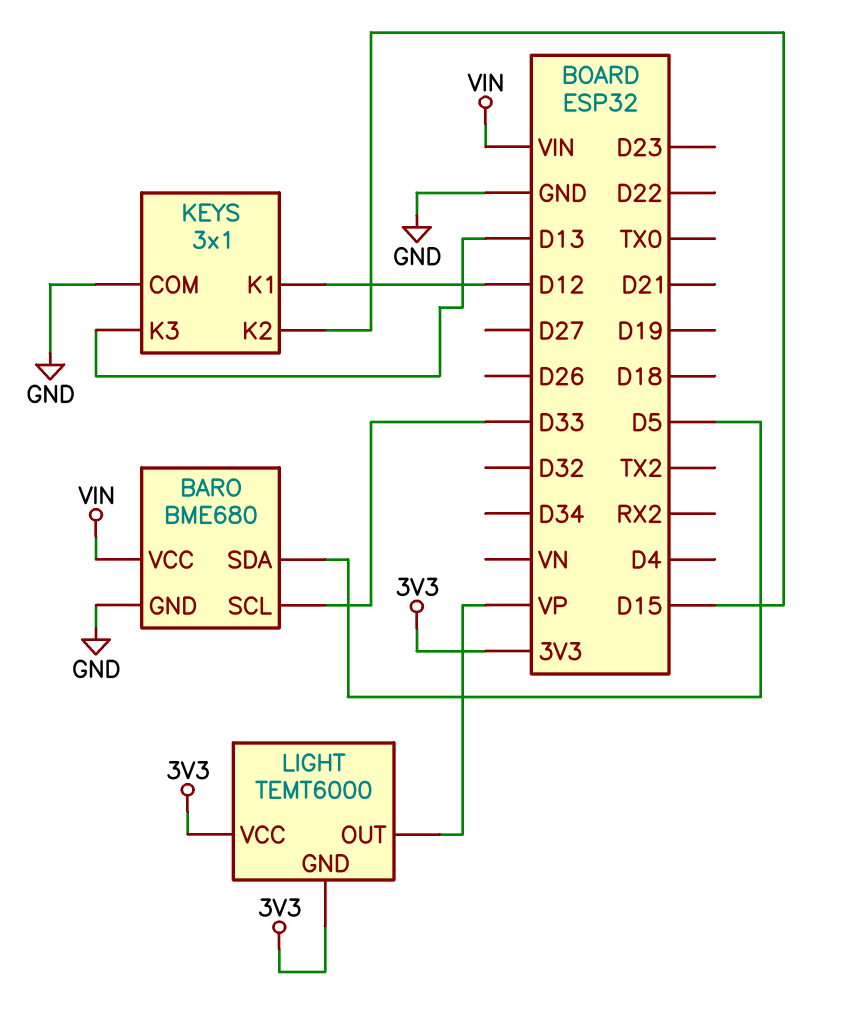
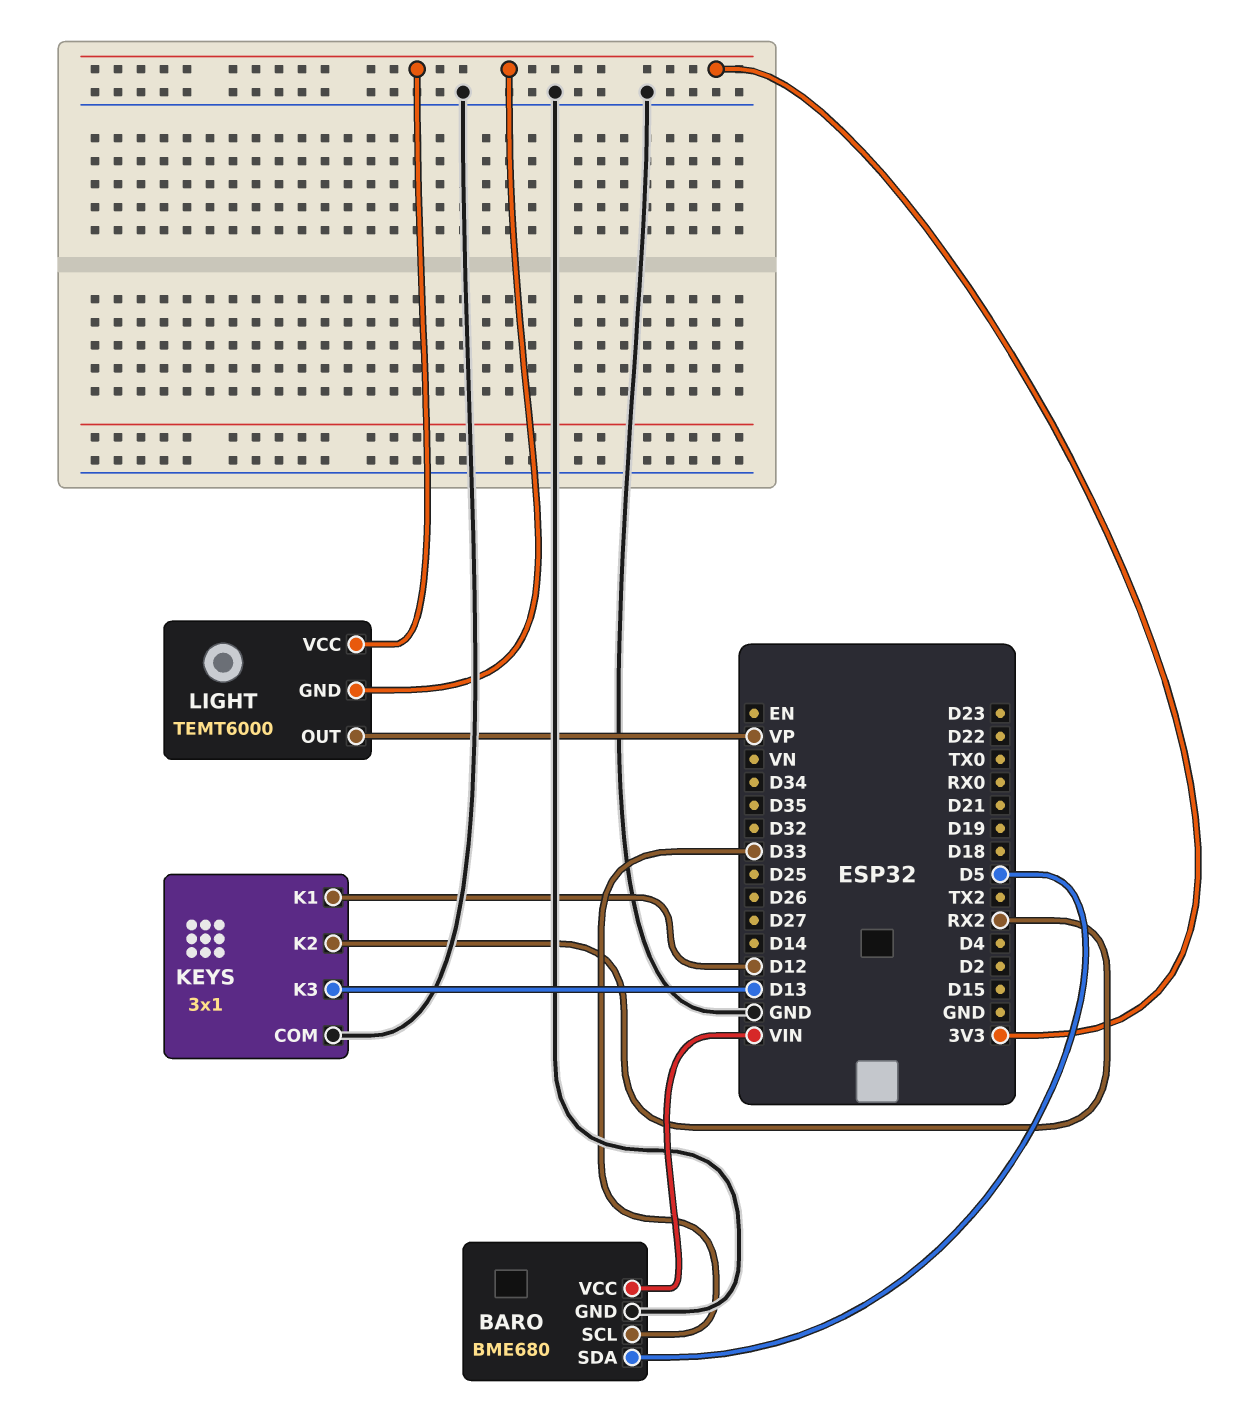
KEYS pin K2: D15 -> RX2

